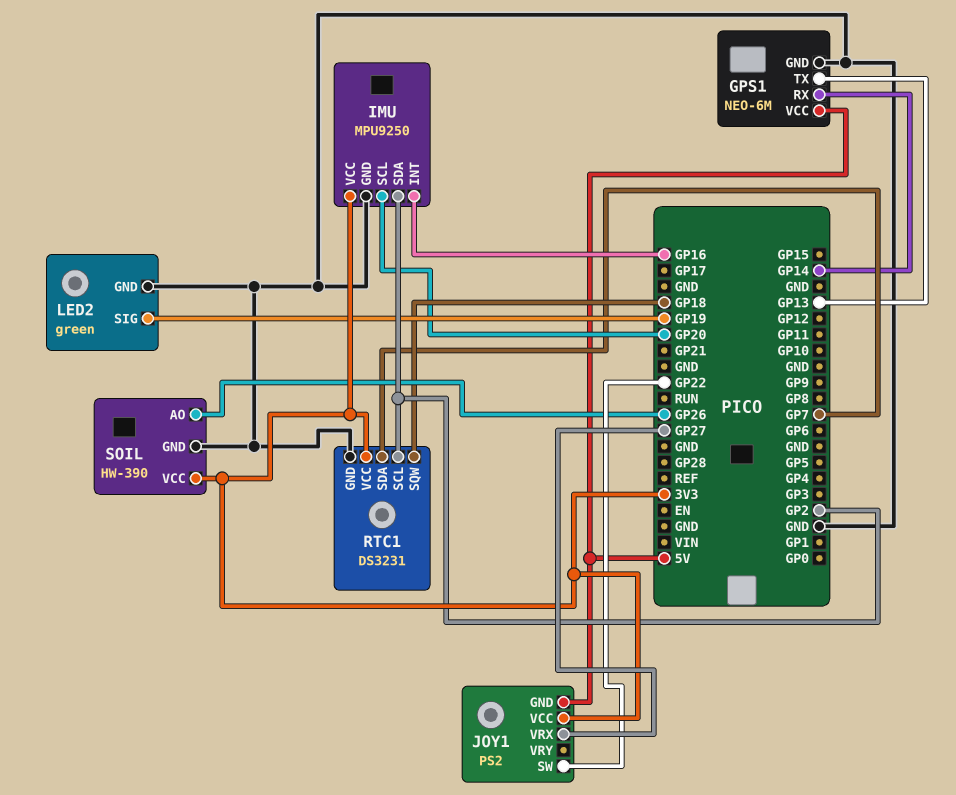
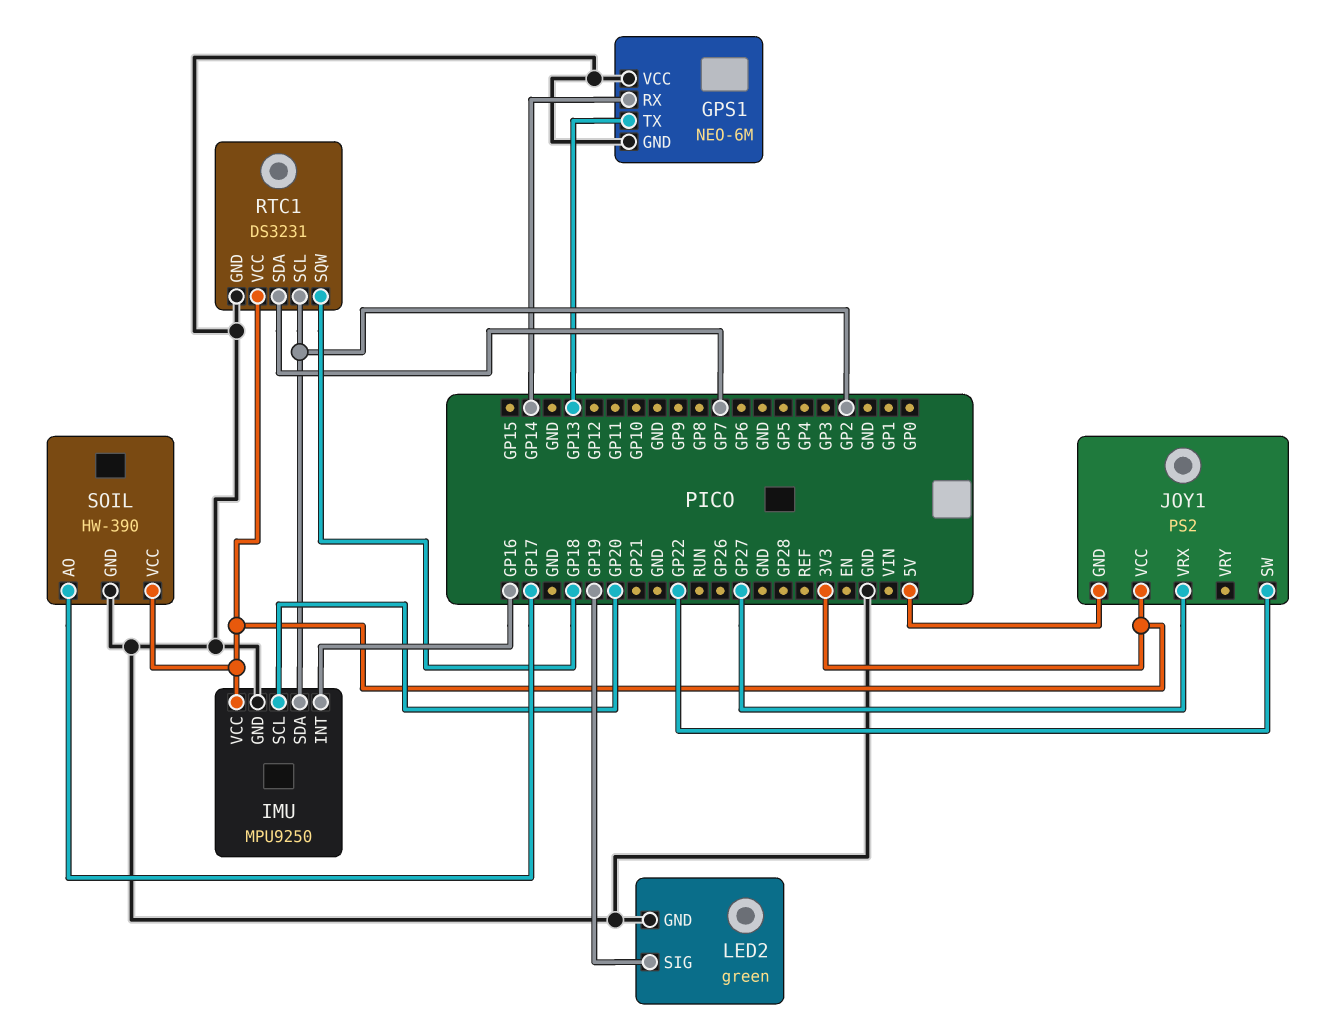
GPS1 pin VCC: 5V -> GND
SOIL pin AO: GP26 -> GP17

